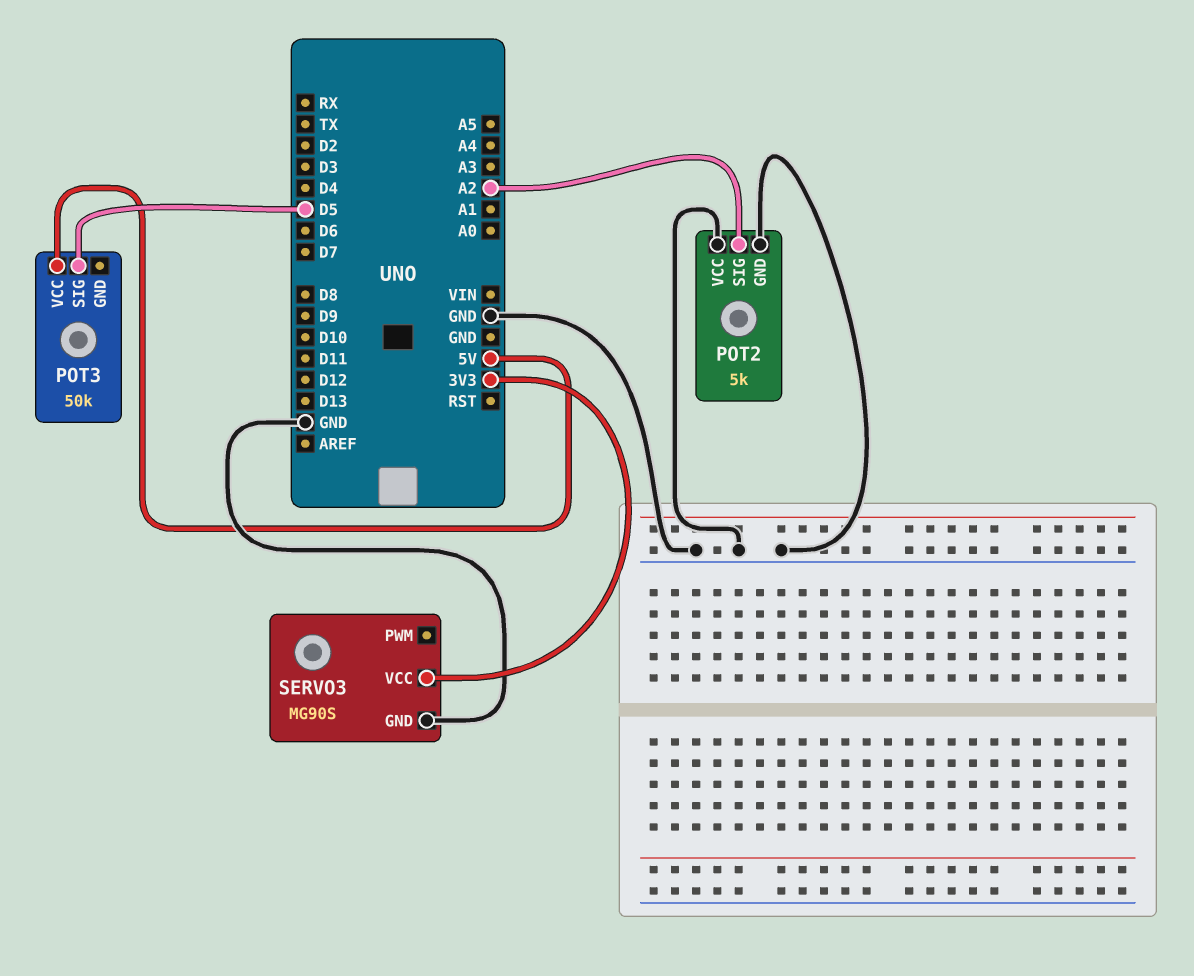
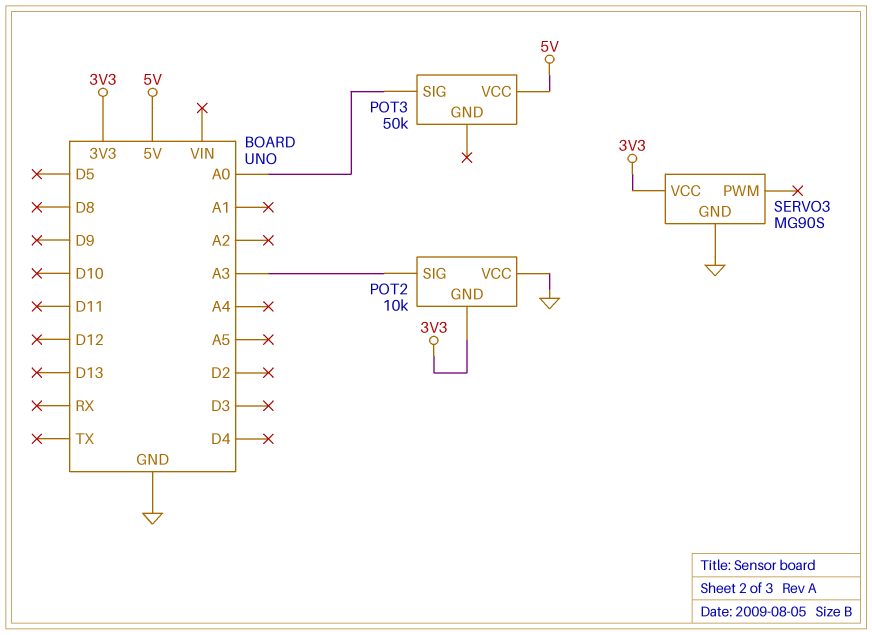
POT2: 5k -> 10k
POT2 pin GND: GND -> 3V3
POT2 pin SIG: A2 -> A3
POT3 pin SIG: D5 -> A0

